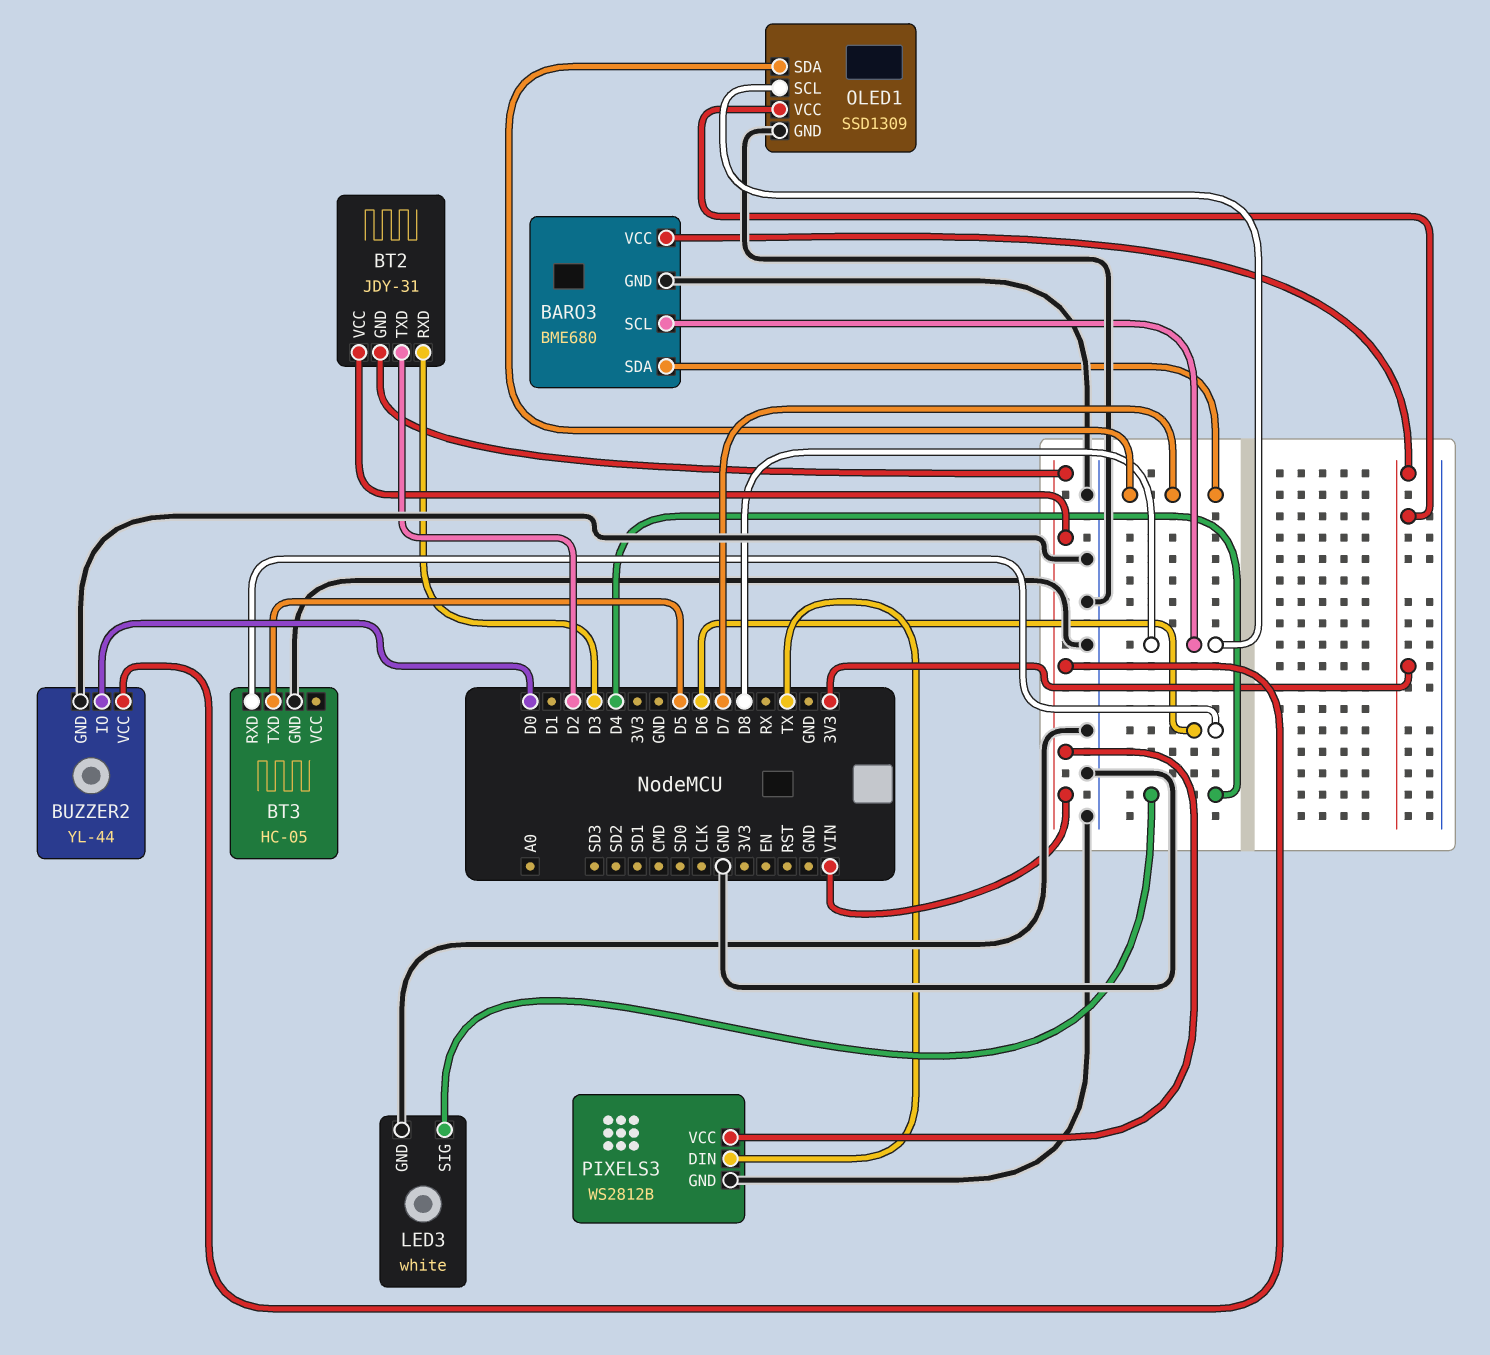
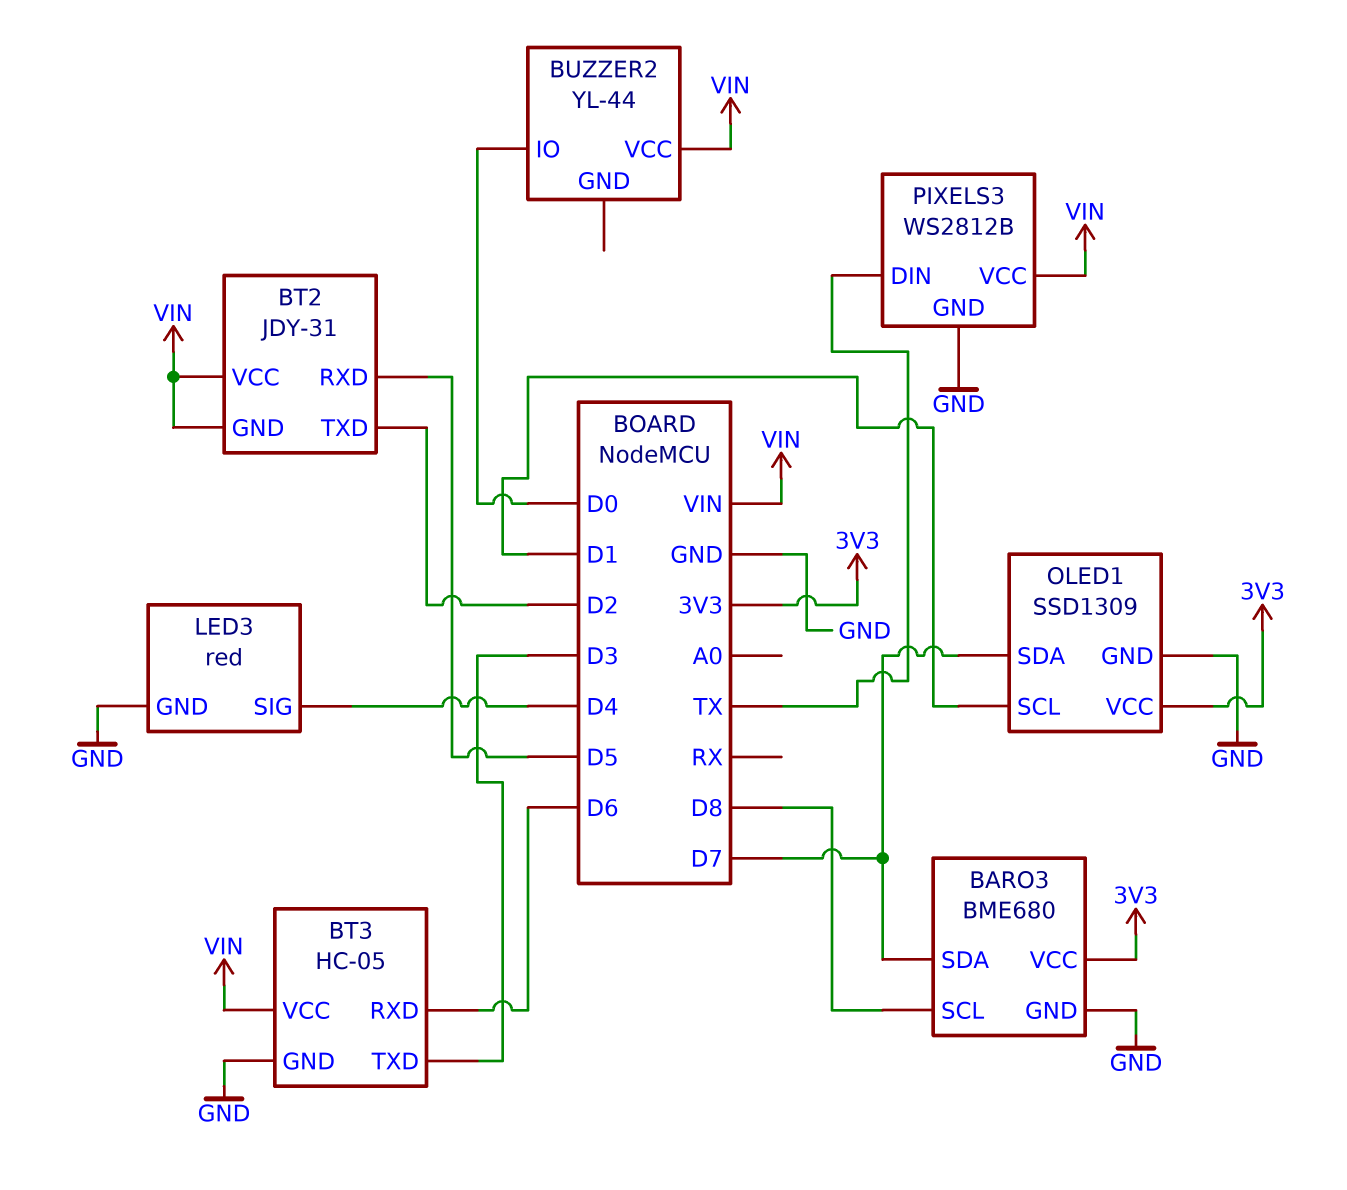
BT2 pin RXD: D3 -> D5
BT3 pin TXD: D5 -> D3
BT3 pin VCC: none -> VIN
BUZZER2 pin GND: GND -> none
LED3: white -> red
OLED1 pin SCL: D8 -> D1

